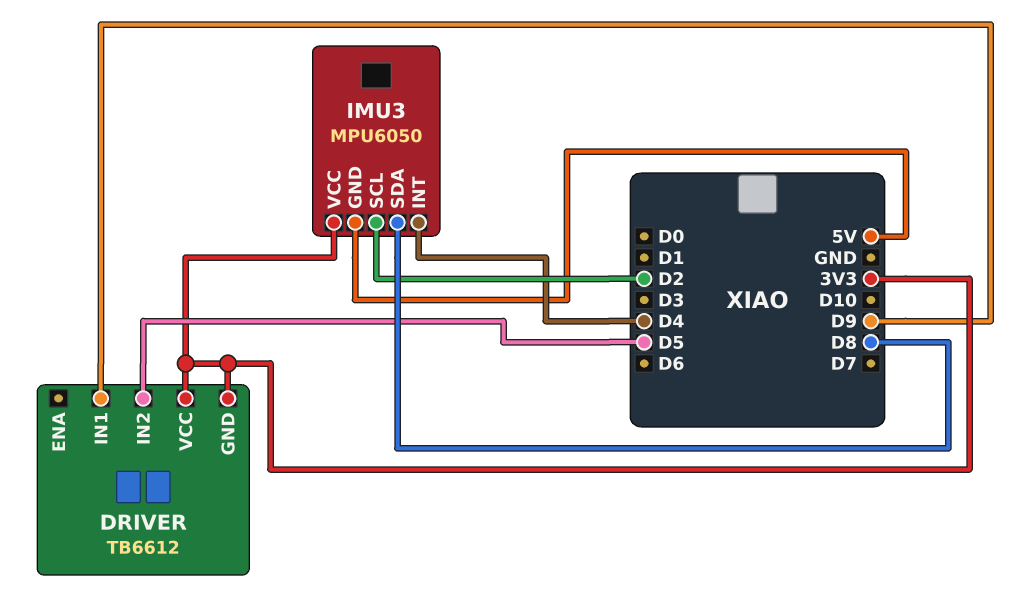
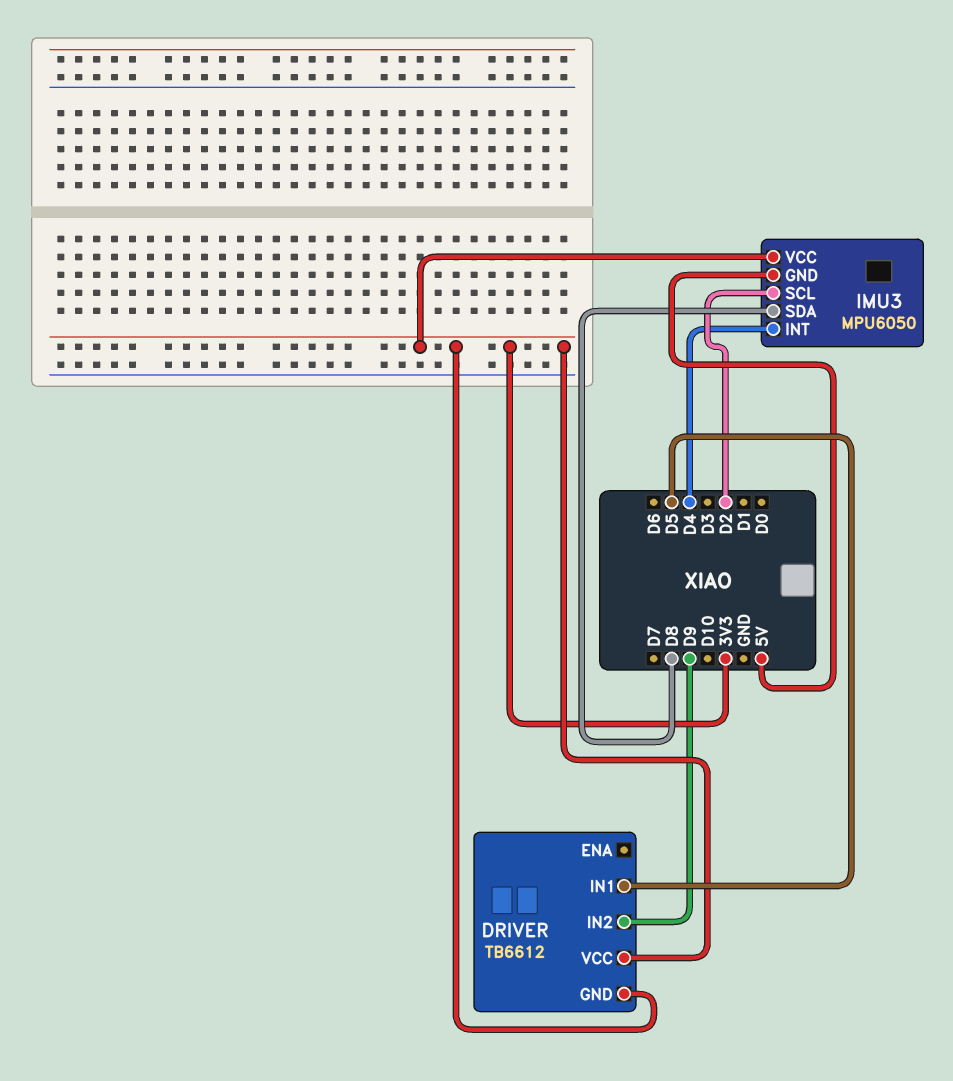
DRIVER pin IN1: D9 -> D5
DRIVER pin IN2: D5 -> D9

